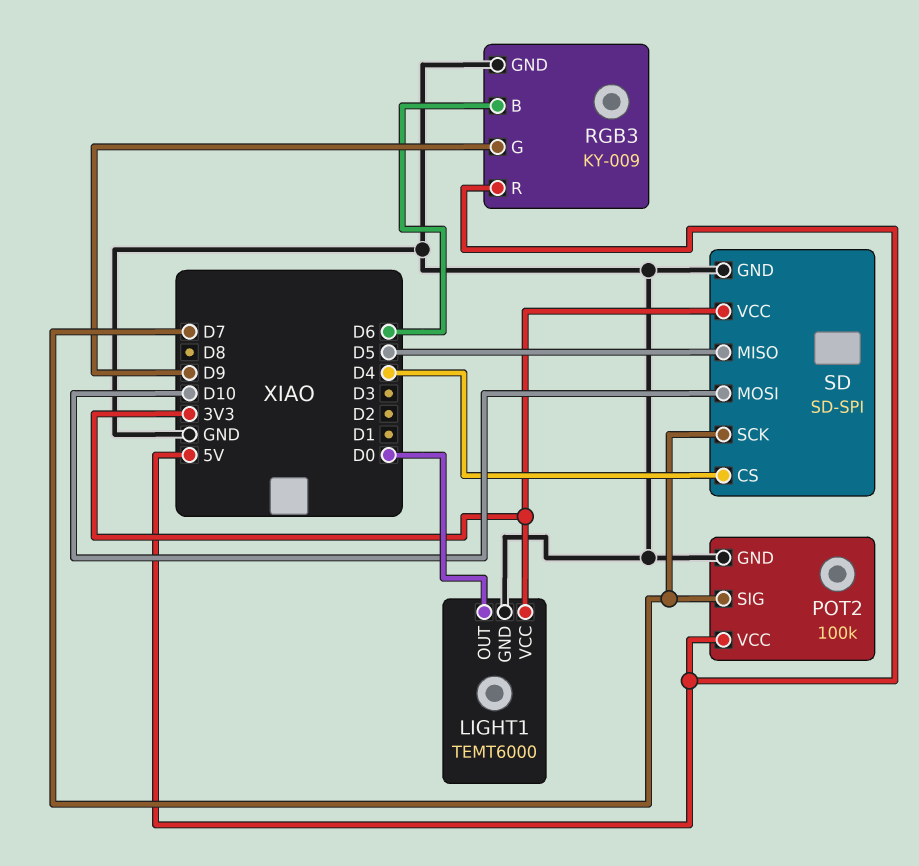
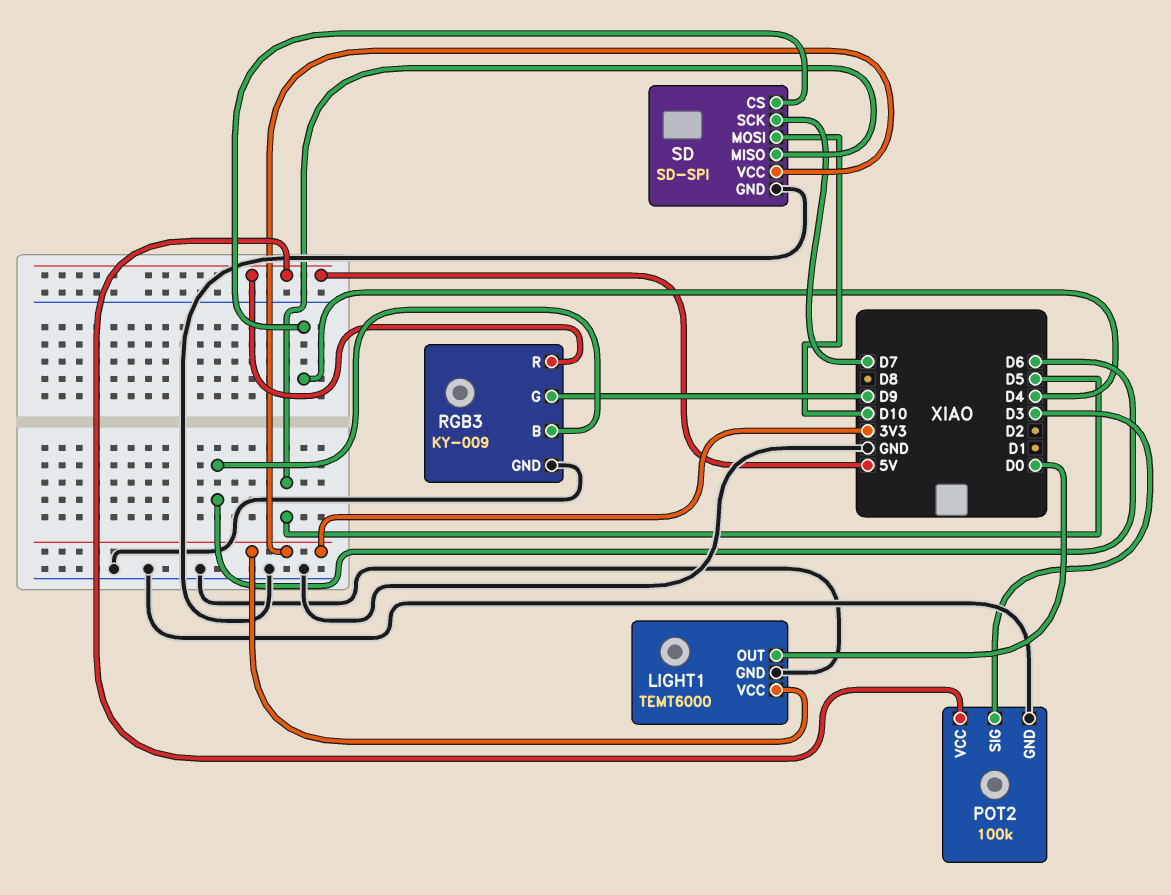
POT2 pin SIG: D7 -> D3

